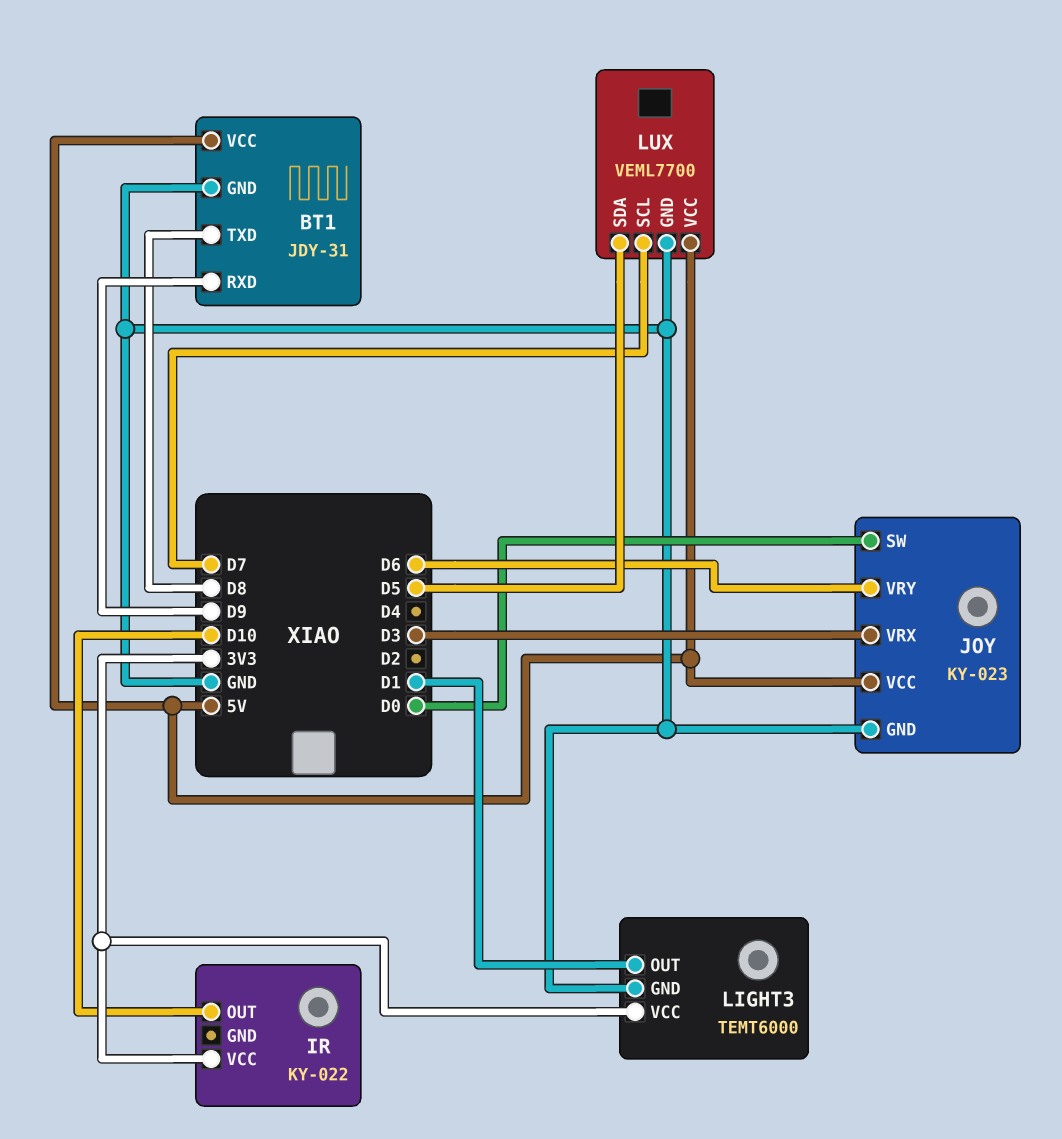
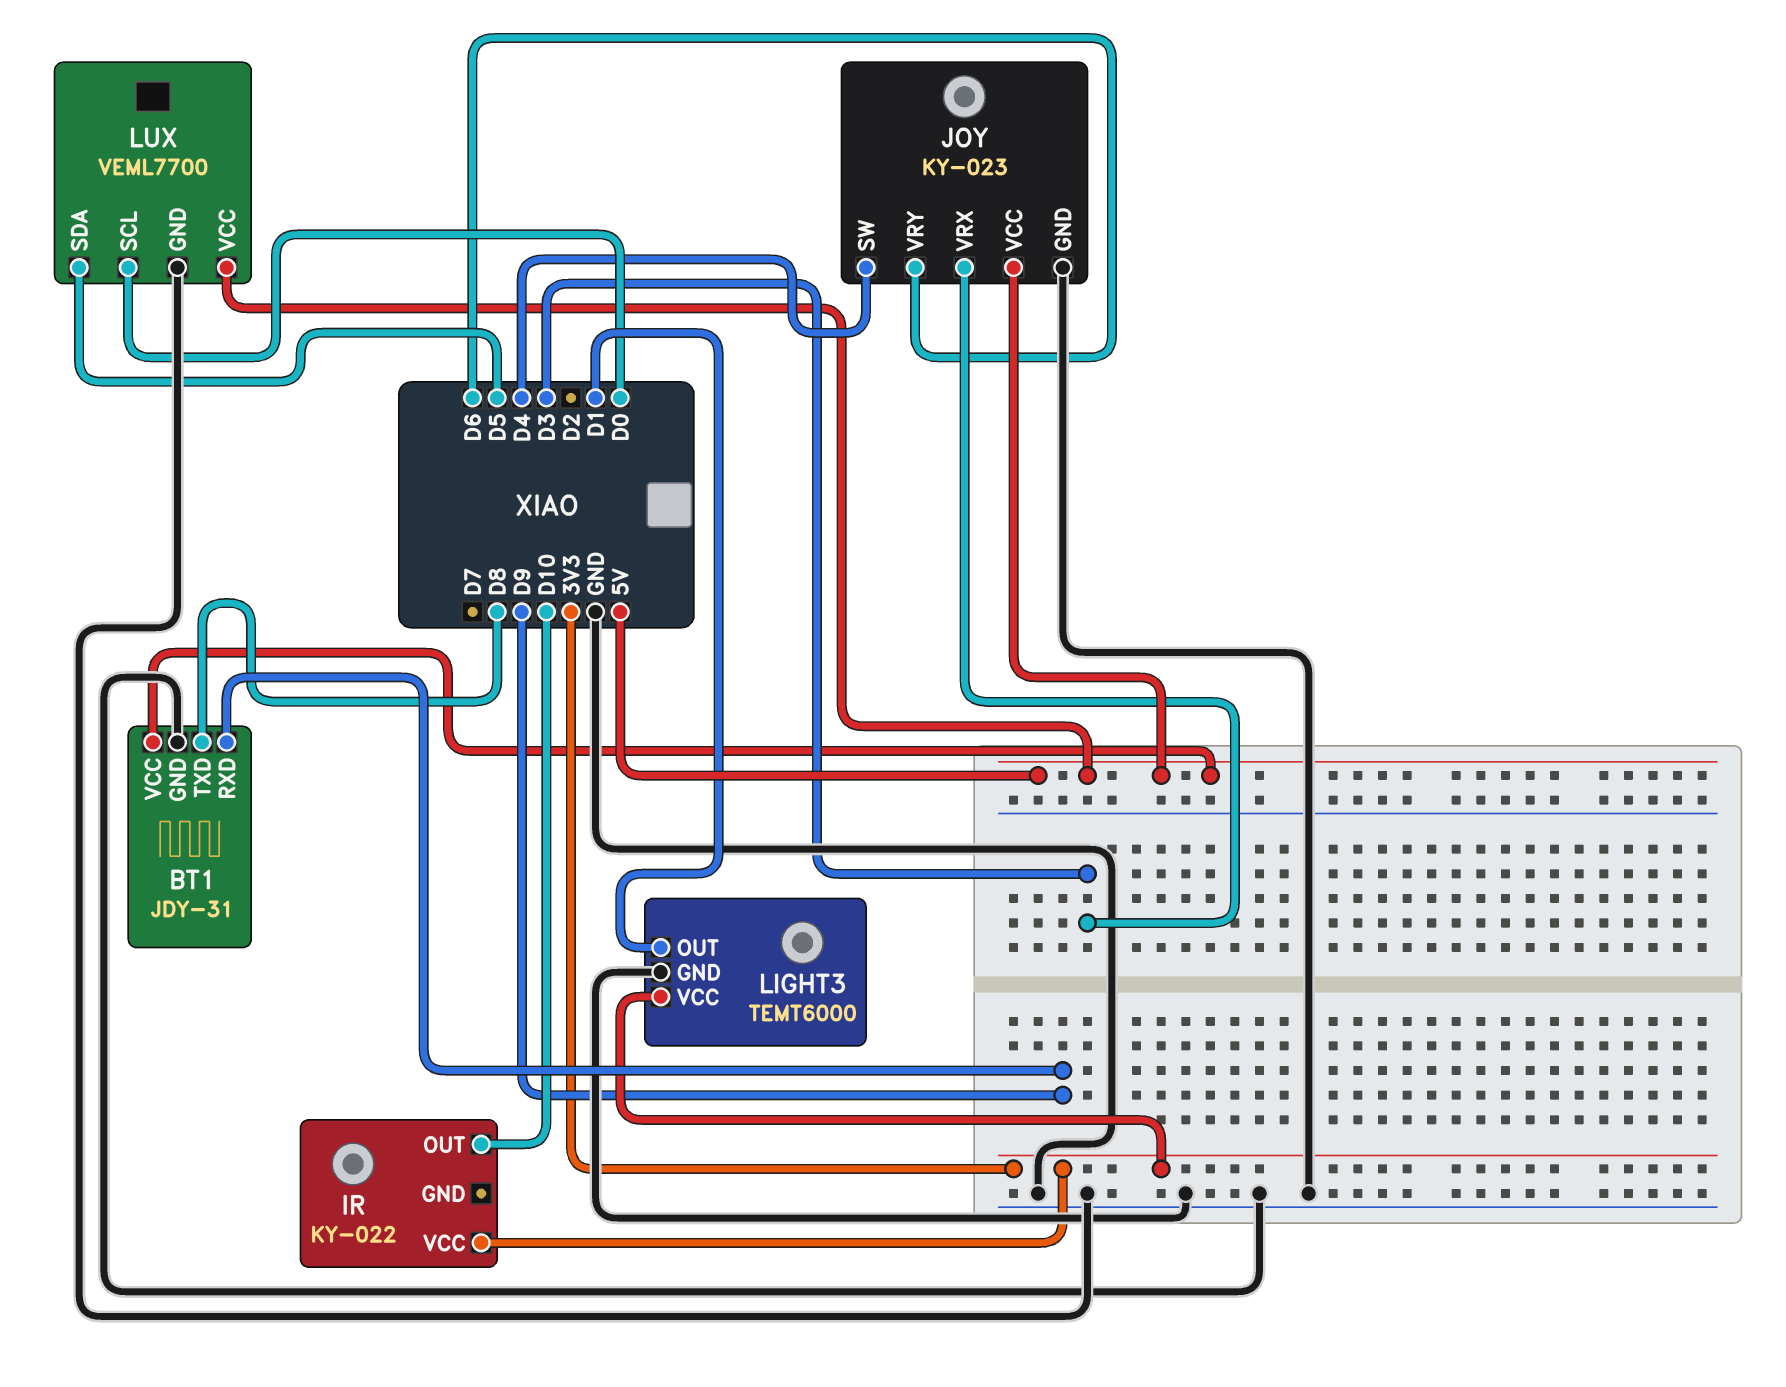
JOY pin SW: D0 -> D4
LUX pin SCL: D7 -> D0

